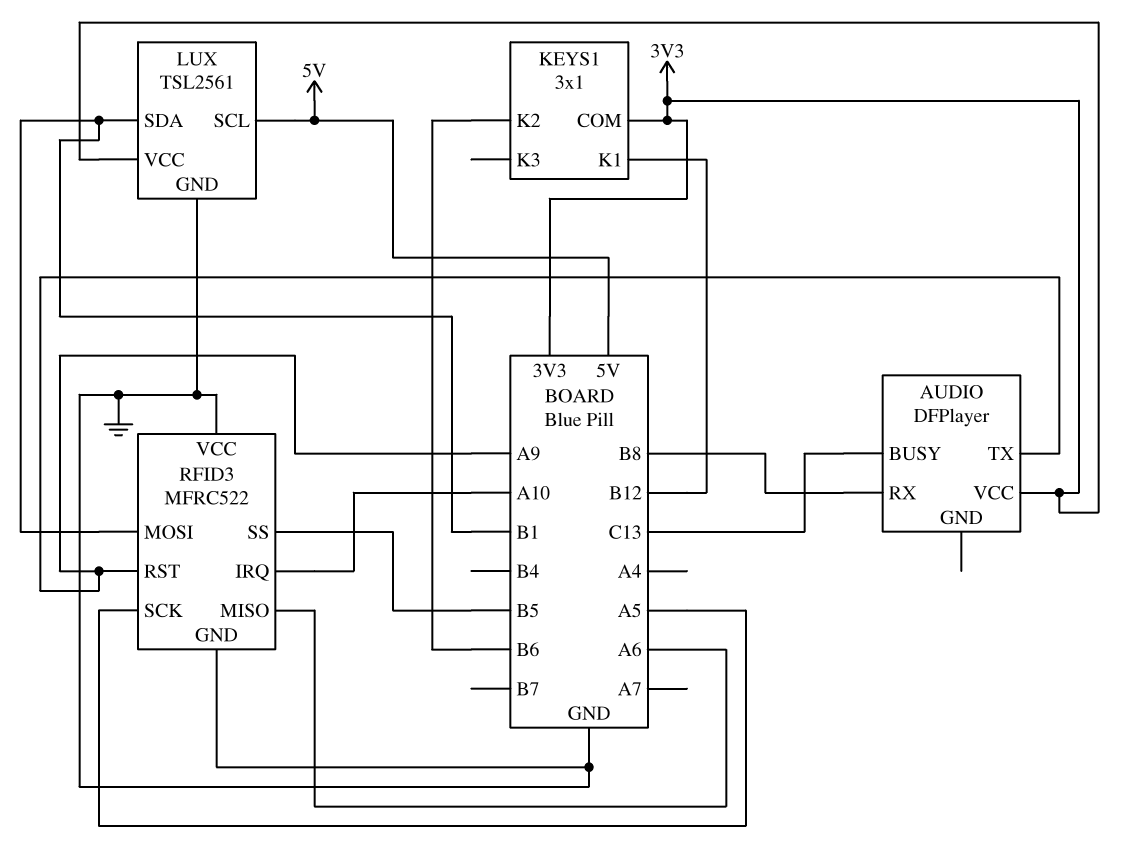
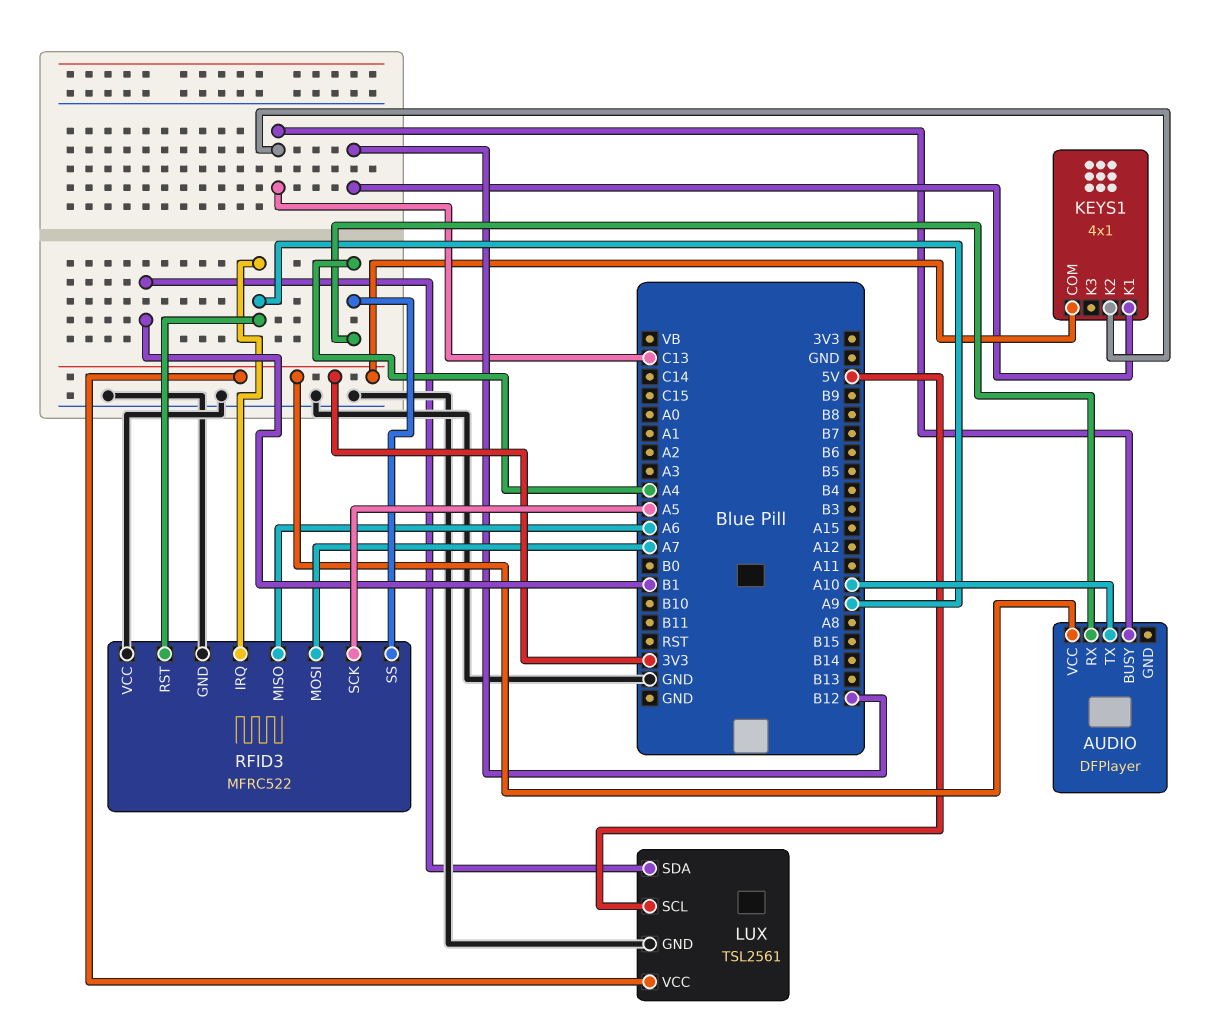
AUDIO pin RX: B8 -> A4
AUDIO pin TX: A9 -> A10
KEYS1: 3x1 -> 4x1
KEYS1 pin K2: B6 -> C13
RFID3 pin IRQ: A10 -> A9
RFID3 pin MOSI: B1 -> A7
RFID3 pin SS: B5 -> A4

